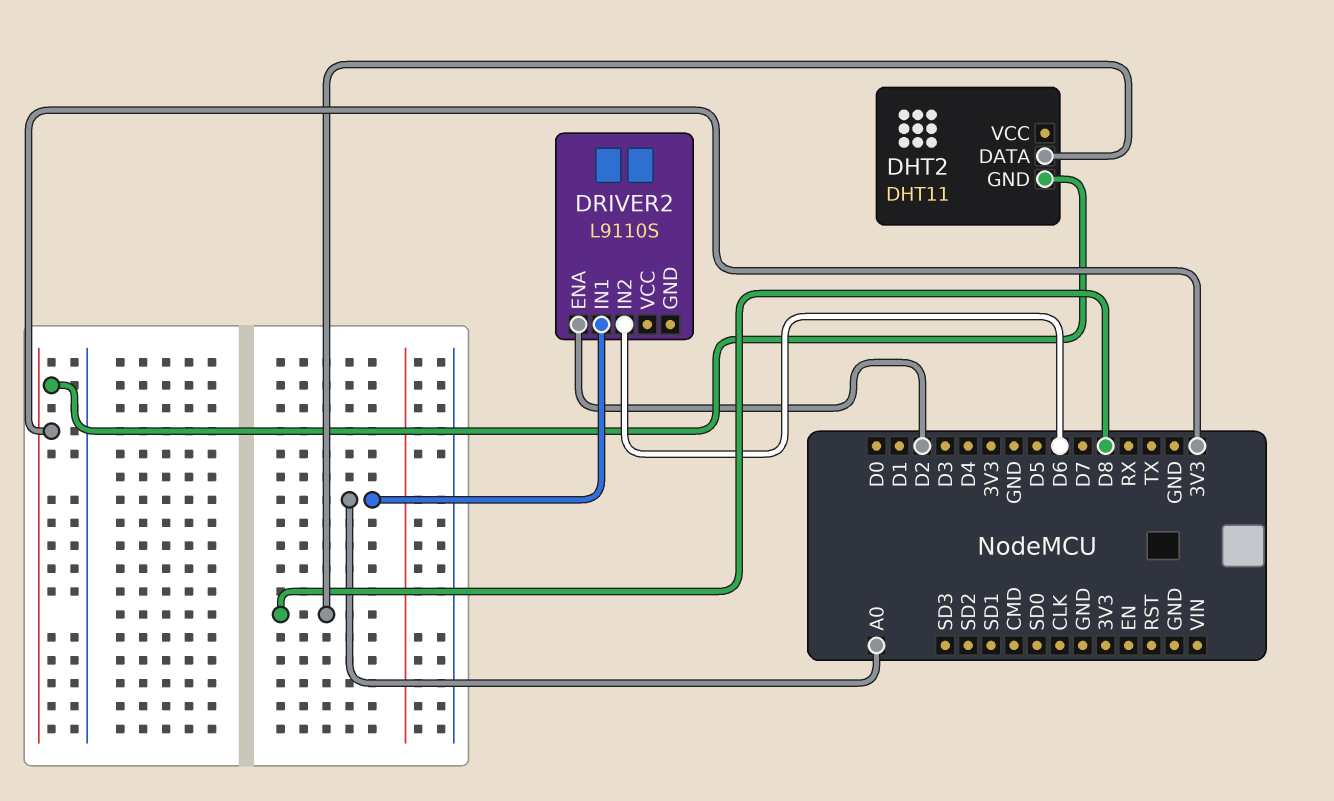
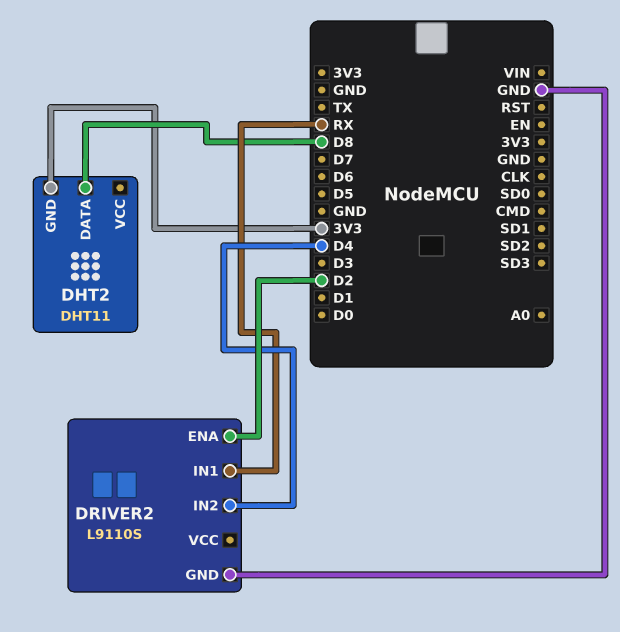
DRIVER2 pin GND: none -> GND
DRIVER2 pin IN1: A0 -> RX
DRIVER2 pin IN2: D6 -> D4

